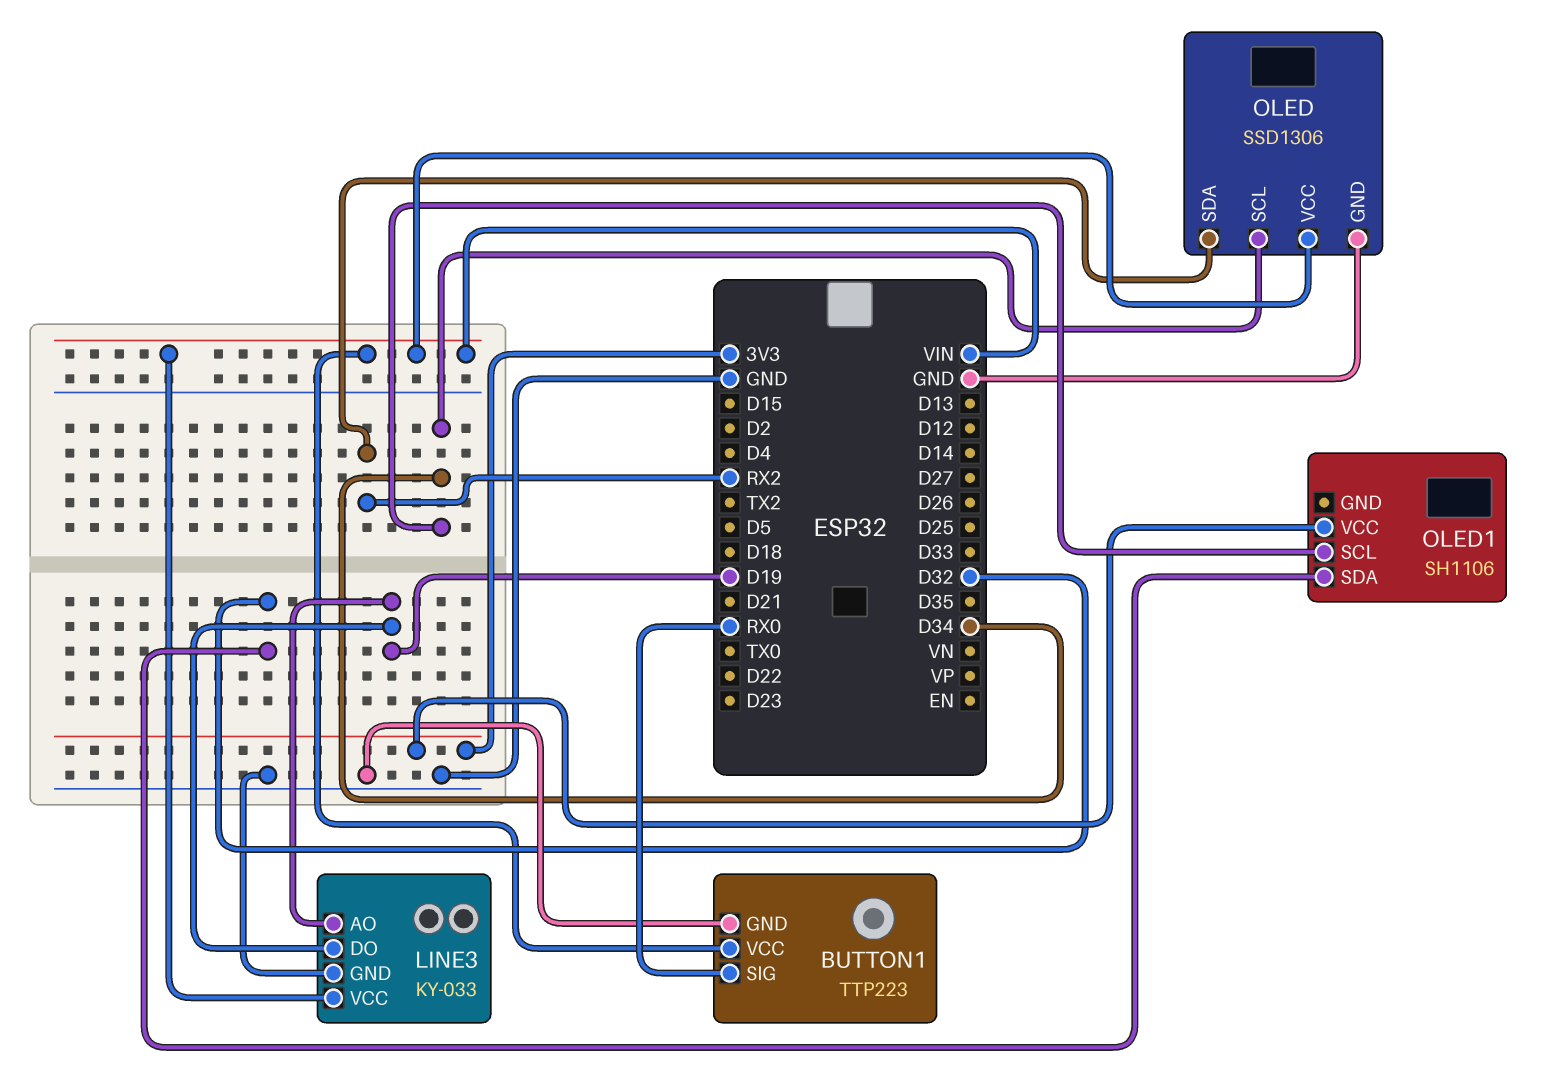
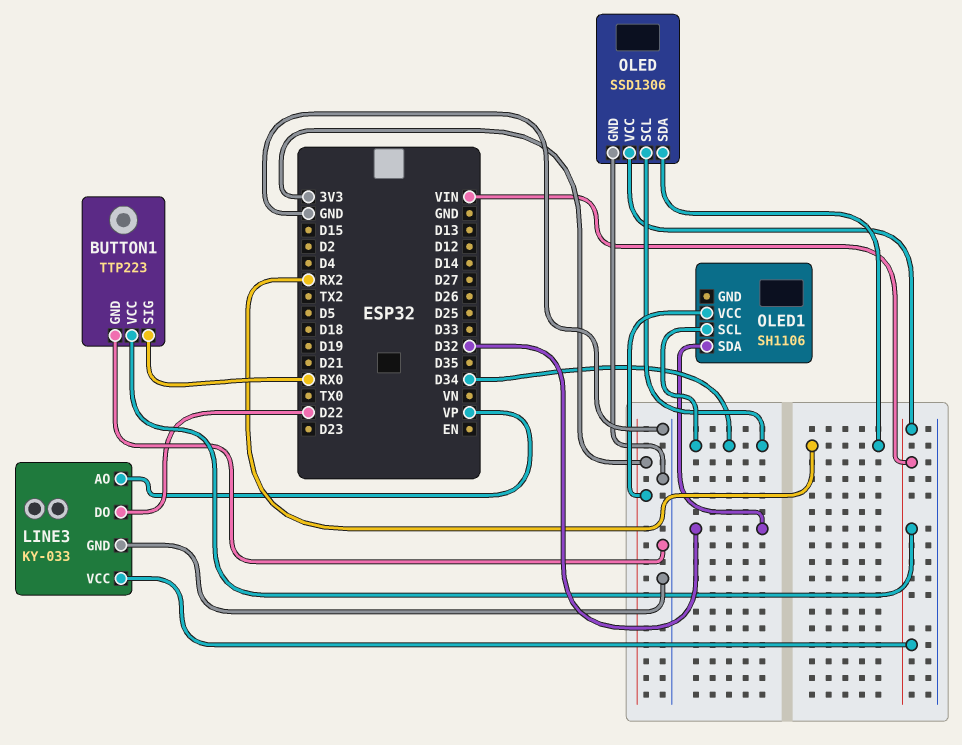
LINE3 pin AO: D19 -> VP
LINE3 pin DO: D19 -> D22

